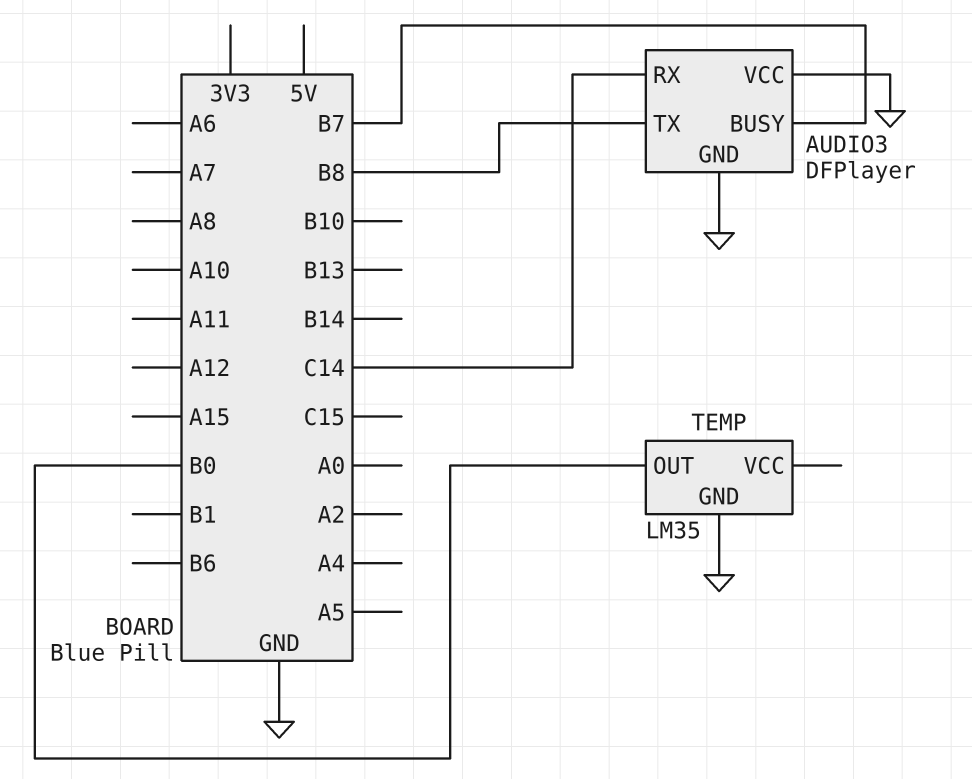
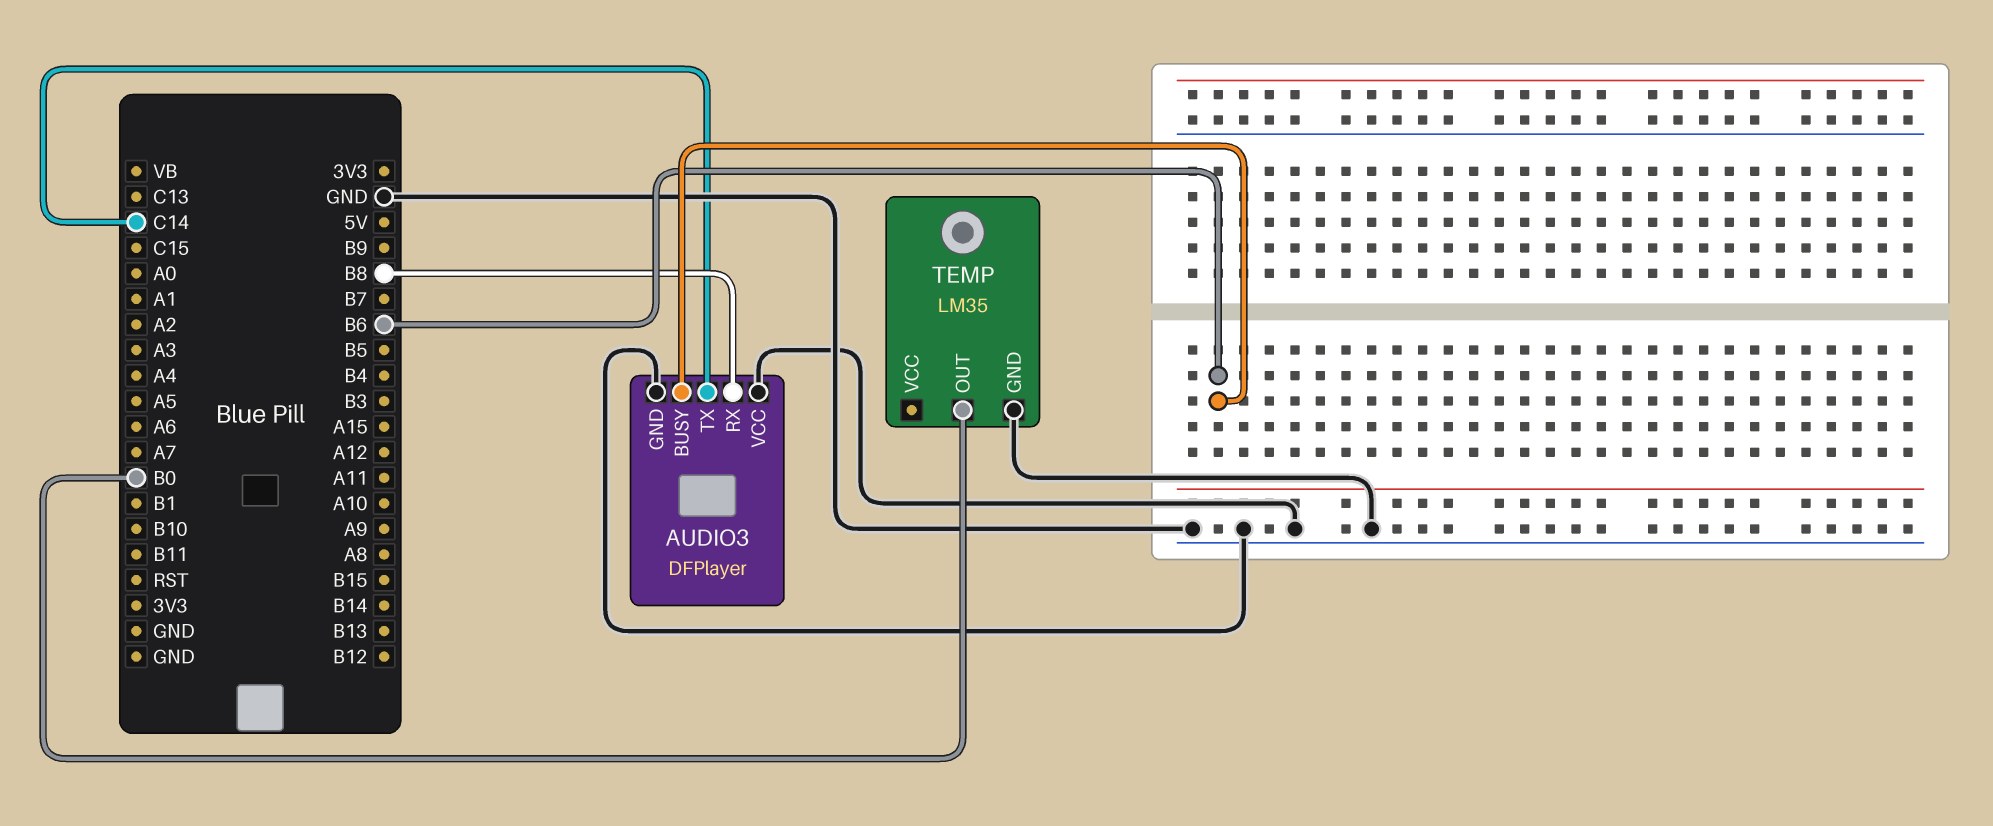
AUDIO3 pin BUSY: B7 -> B6
AUDIO3 pin RX: C14 -> B8
AUDIO3 pin TX: B8 -> C14

